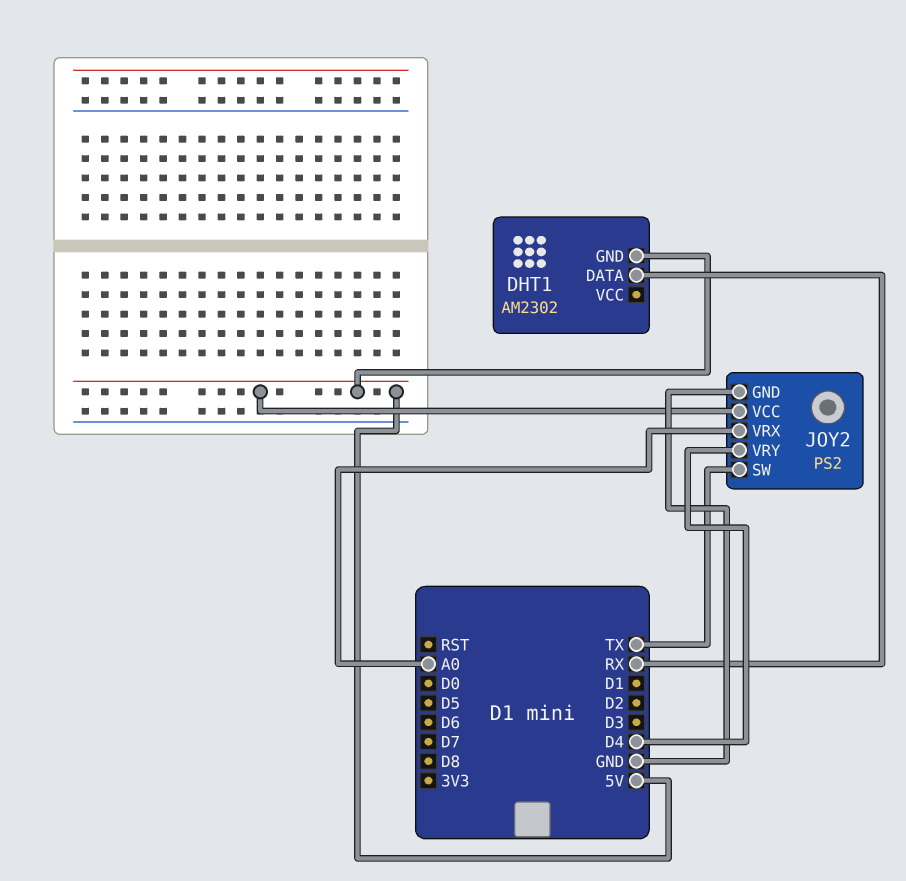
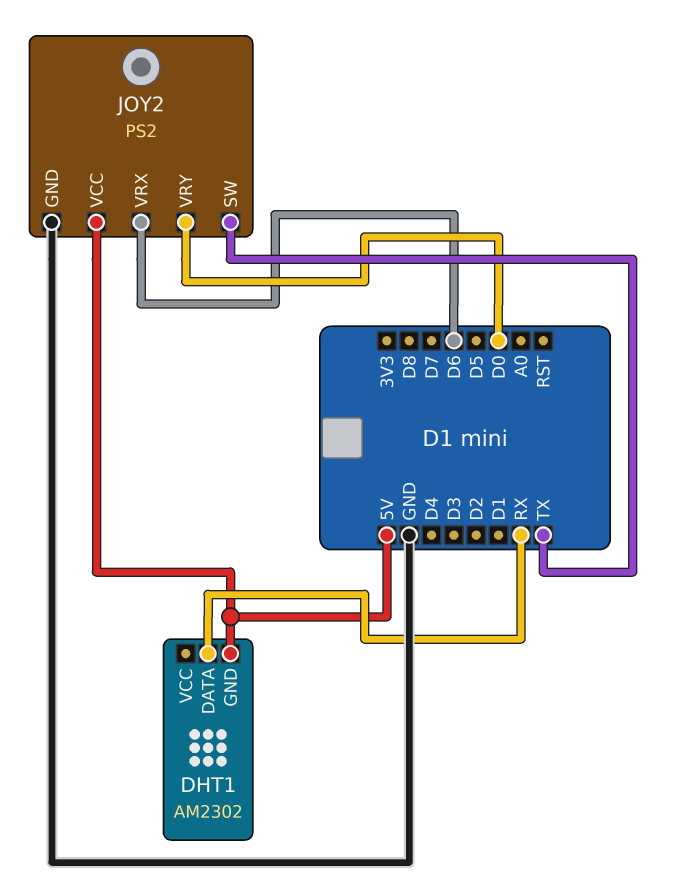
JOY2 pin VRX: A0 -> D6
JOY2 pin VRY: D4 -> D0

